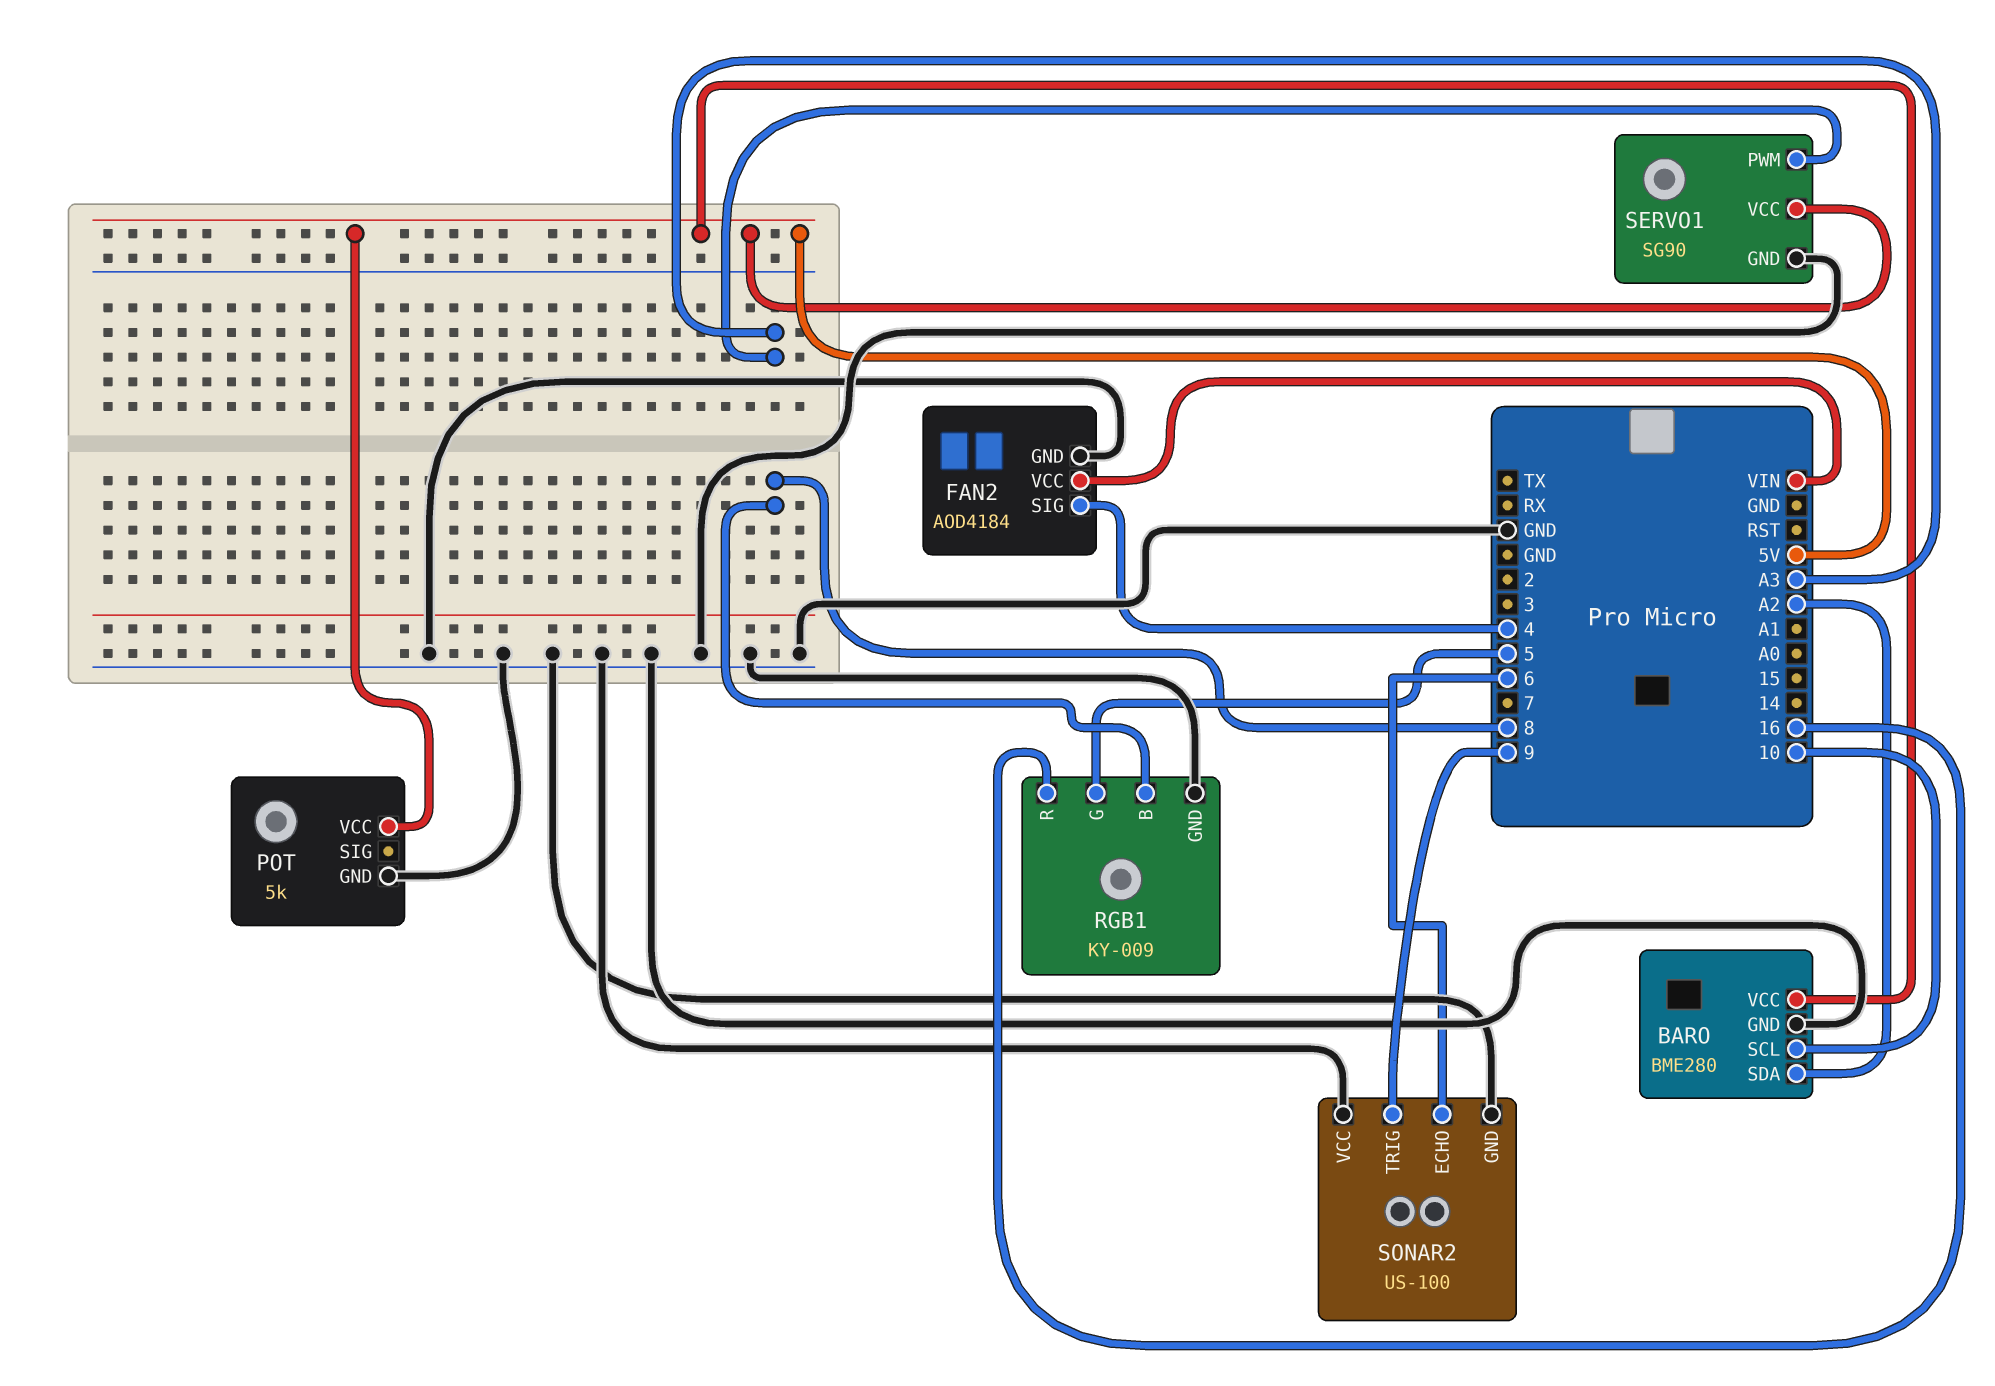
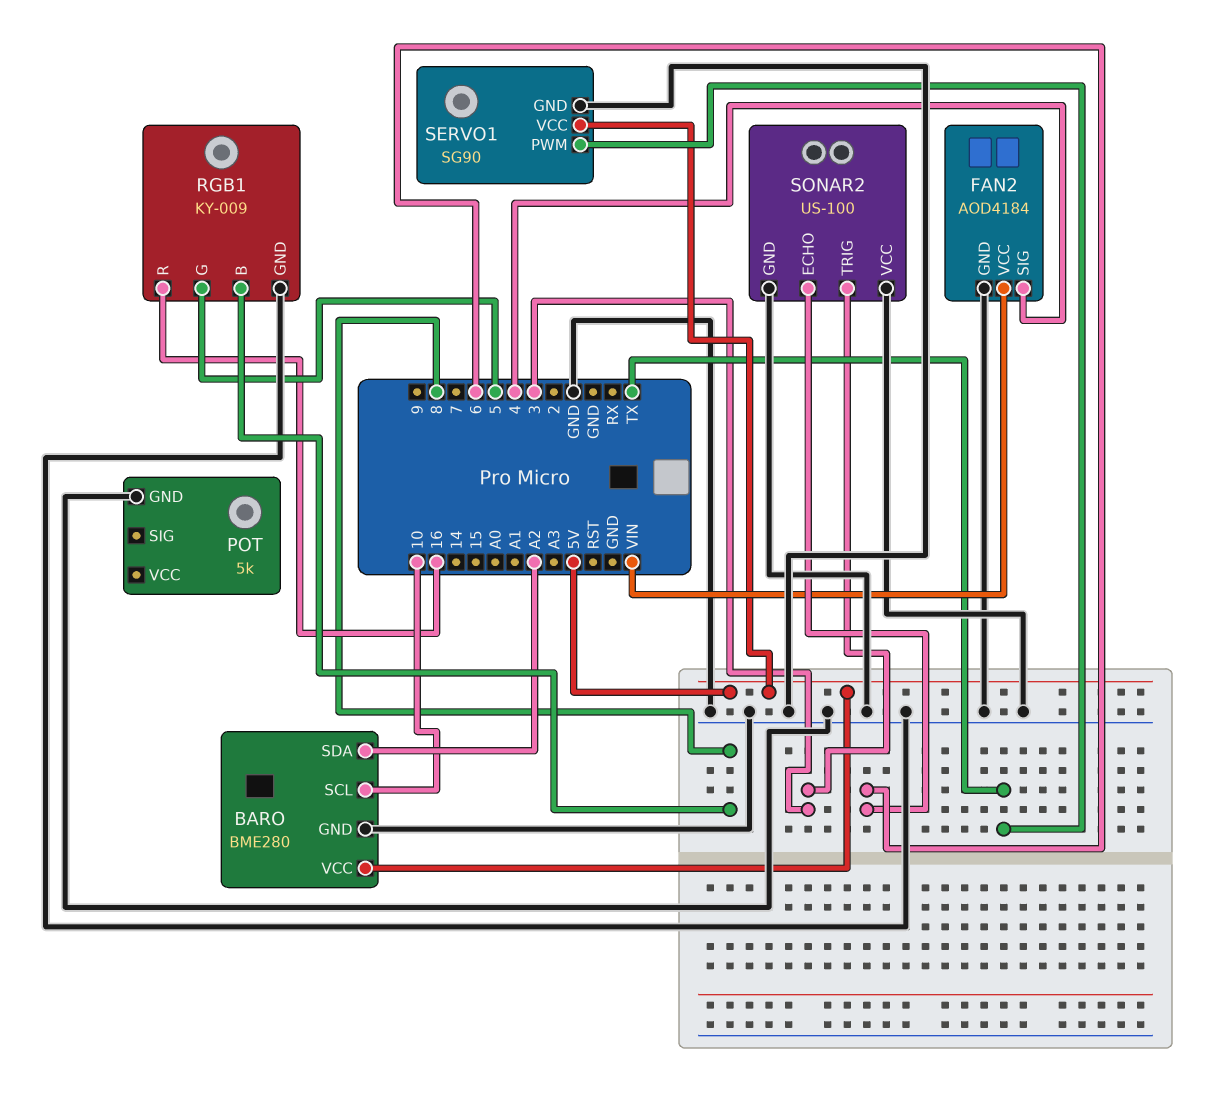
POT pin VCC: 5V -> none
SERVO1 pin PWM: A3 -> TX
SONAR2 pin TRIG: 9 -> 3

